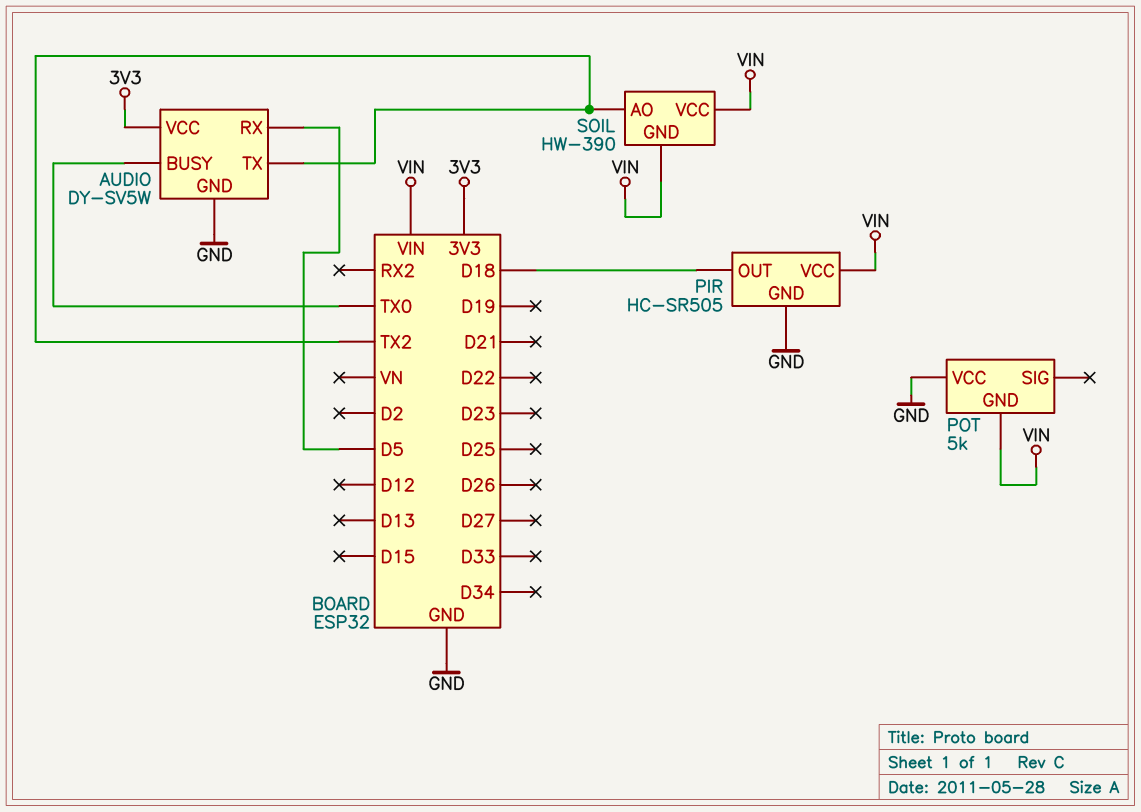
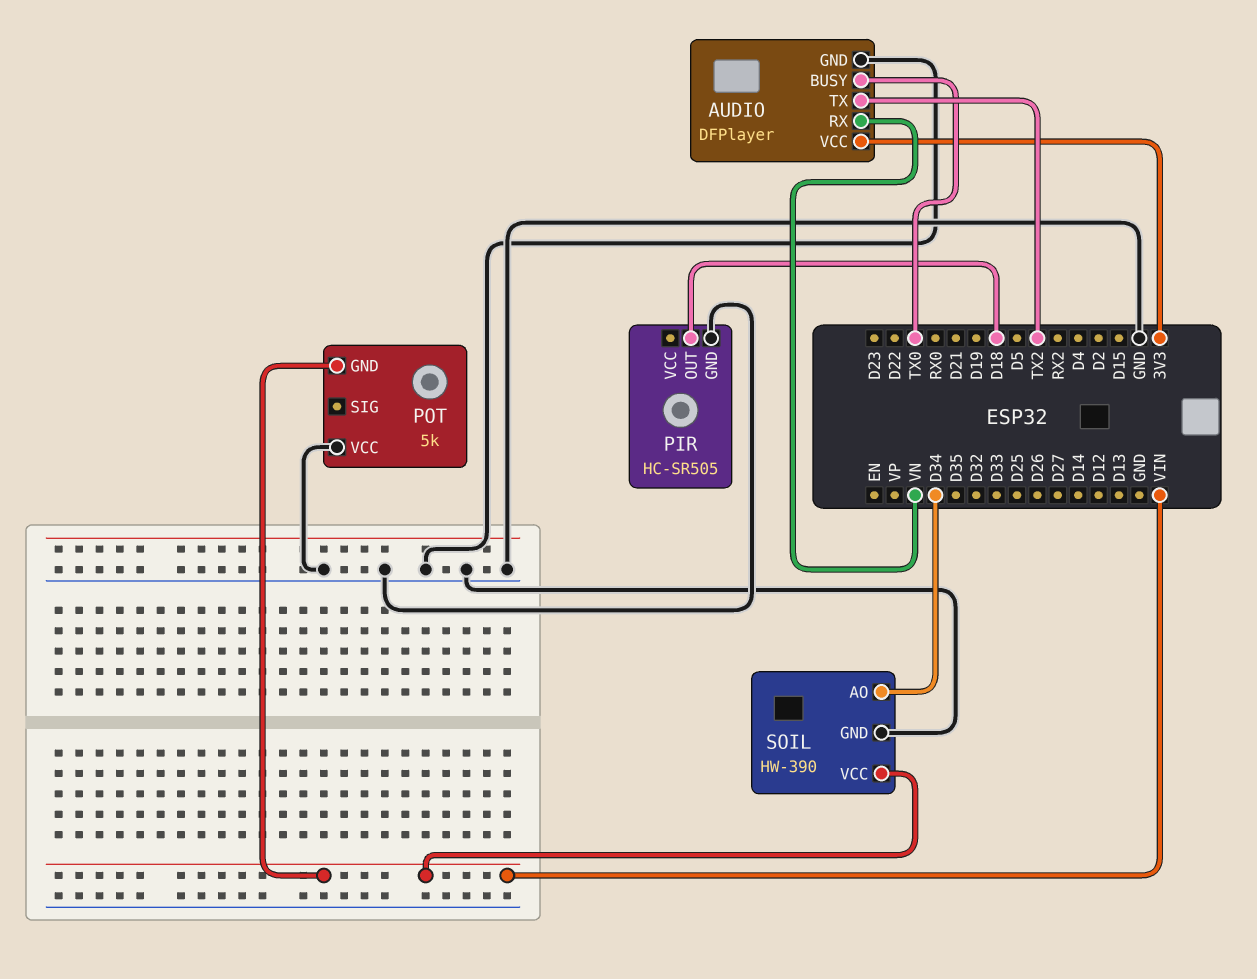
AUDIO: DY-SV5W -> DFPlayer
AUDIO pin RX: D5 -> VN
PIR pin VCC: VIN -> none
SOIL pin AO: TX2 -> D34
SOIL pin GND: VIN -> GND

